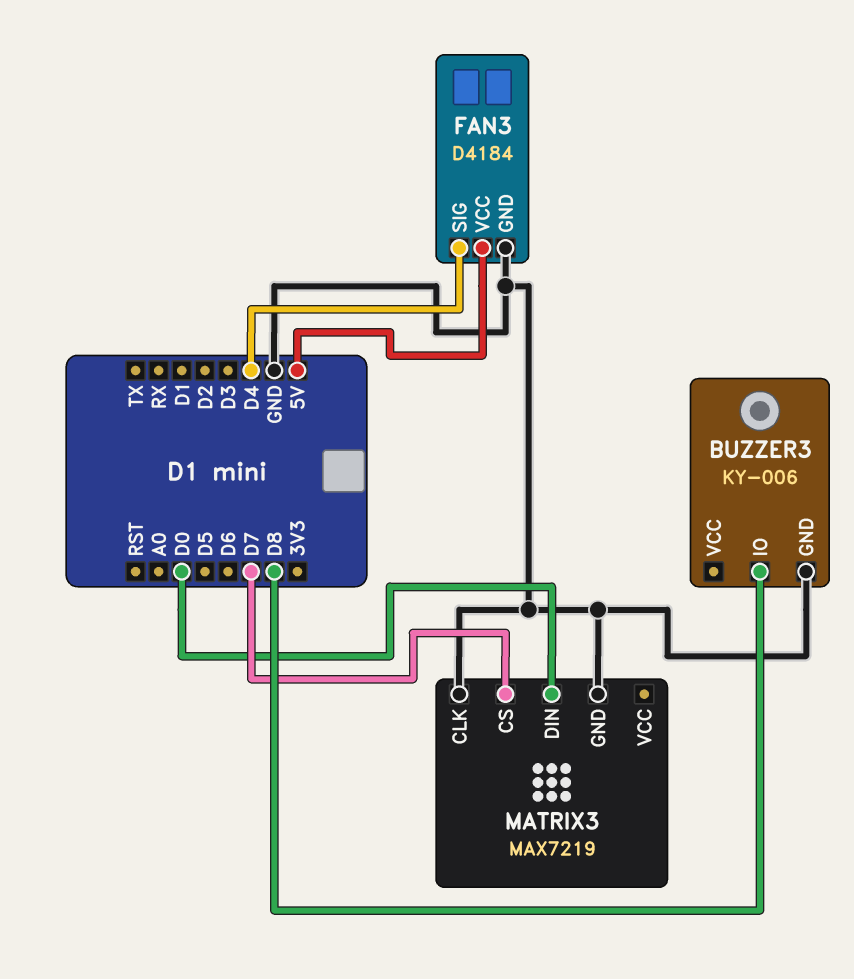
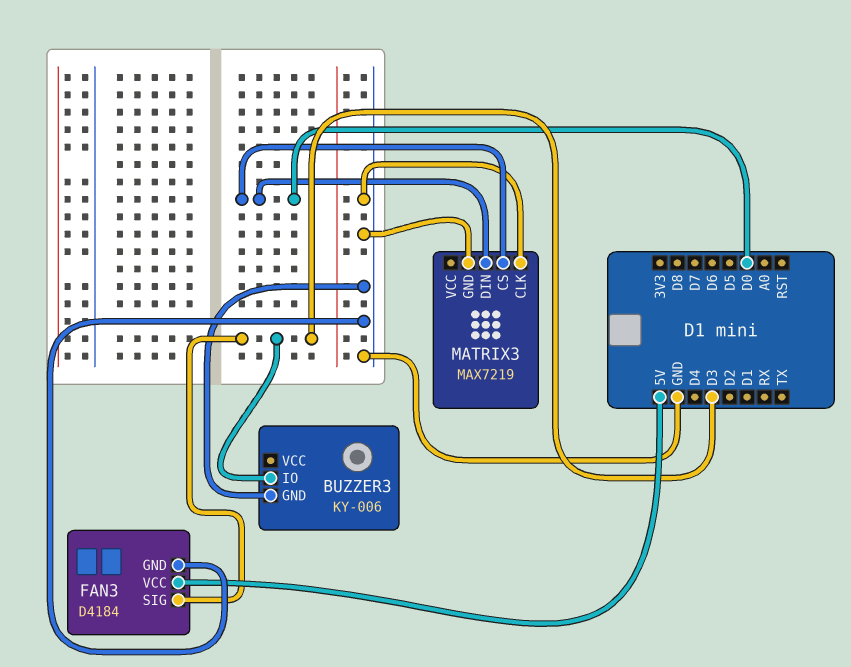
BUZZER3 pin IO: D8 -> D3
FAN3 pin SIG: D4 -> D3
MATRIX3 pin CS: D7 -> D0

